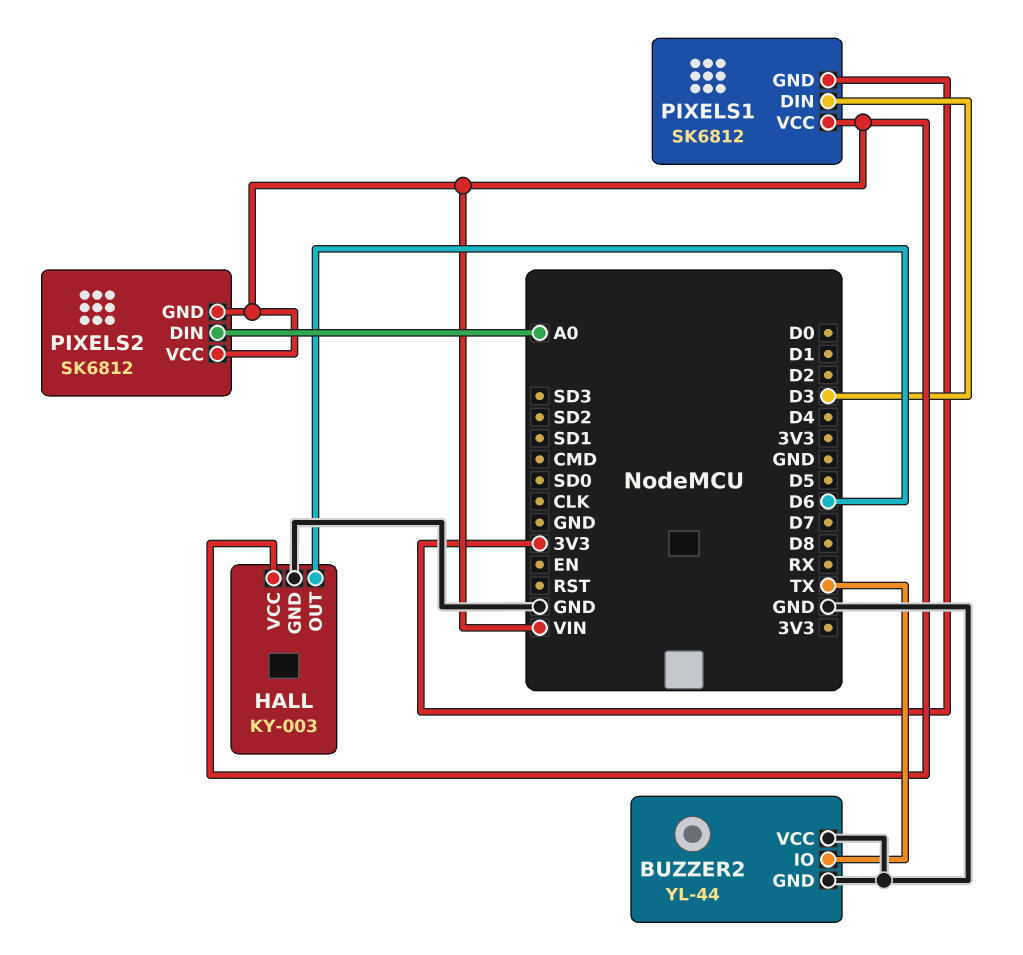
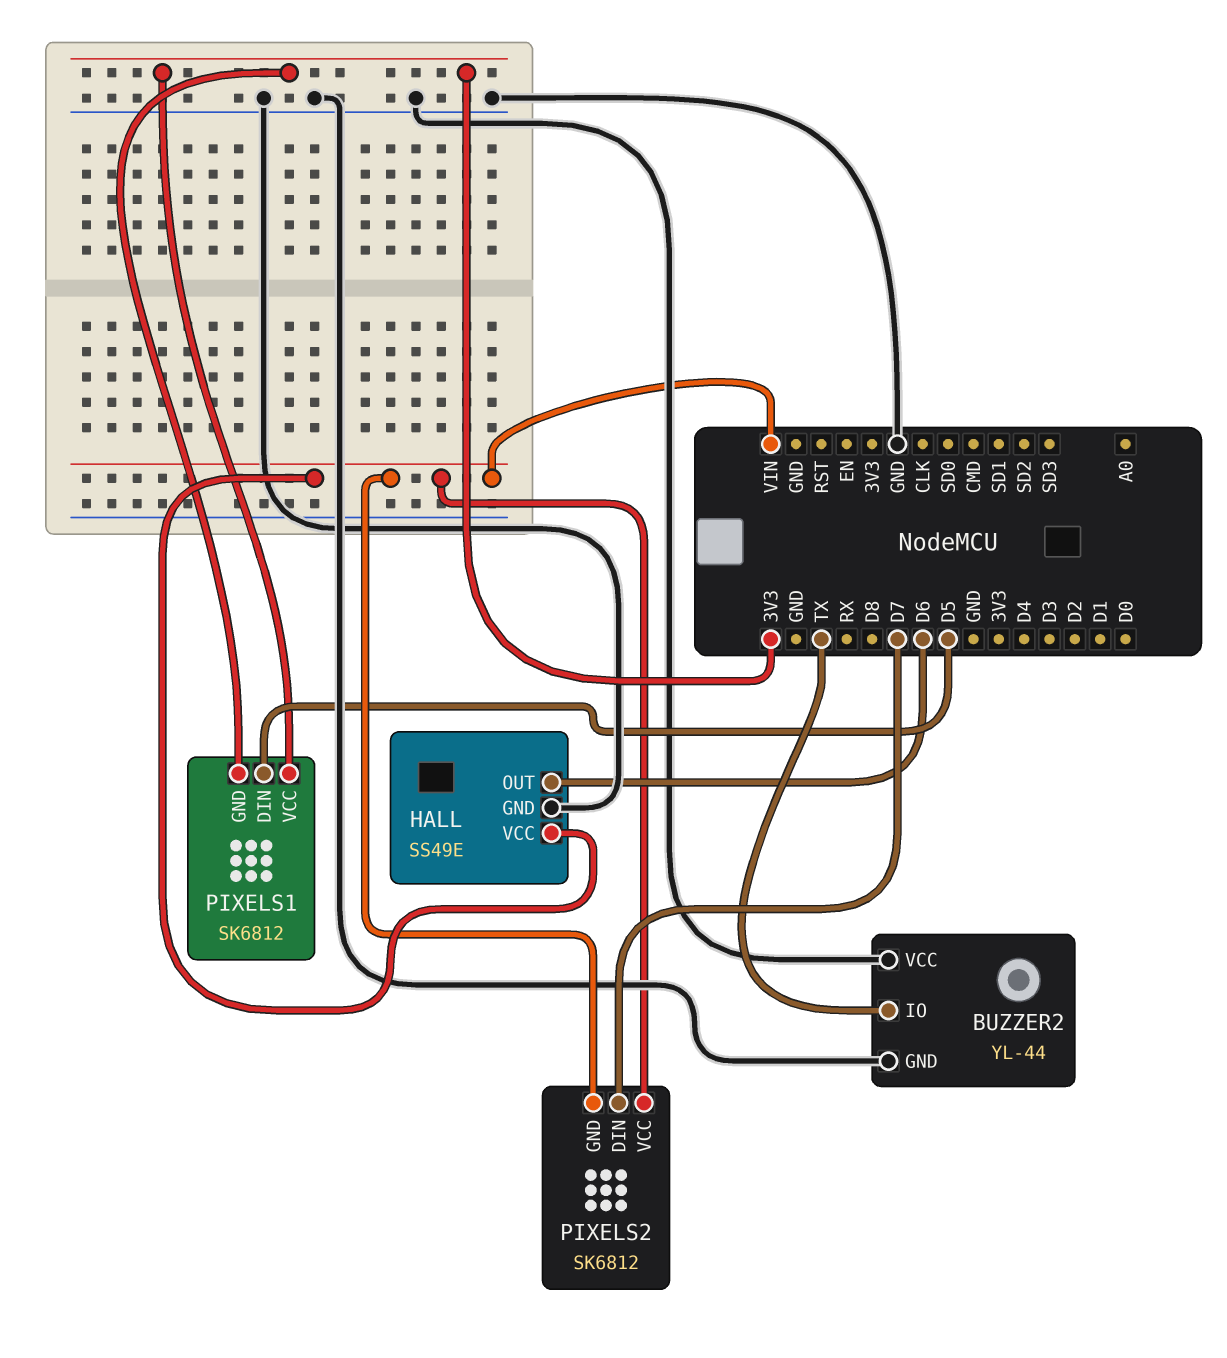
HALL: KY-003 -> SS49E
PIXELS1 pin DIN: D3 -> D5
PIXELS1 pin VCC: VIN -> 3V3
PIXELS2 pin DIN: A0 -> D7

